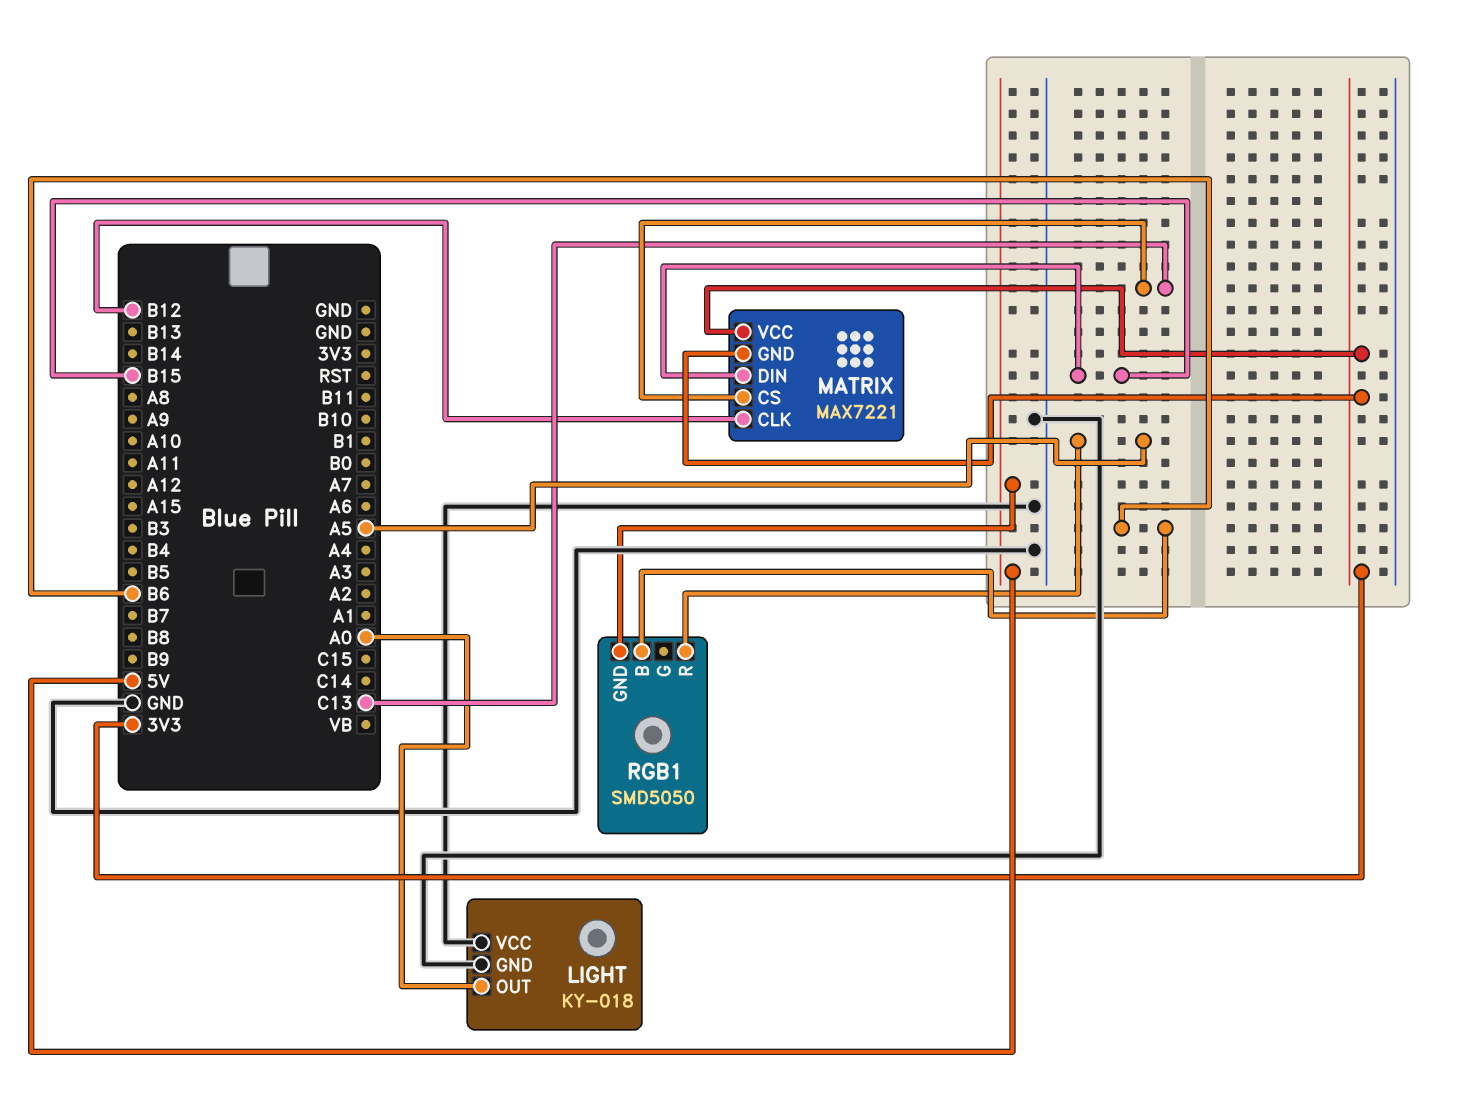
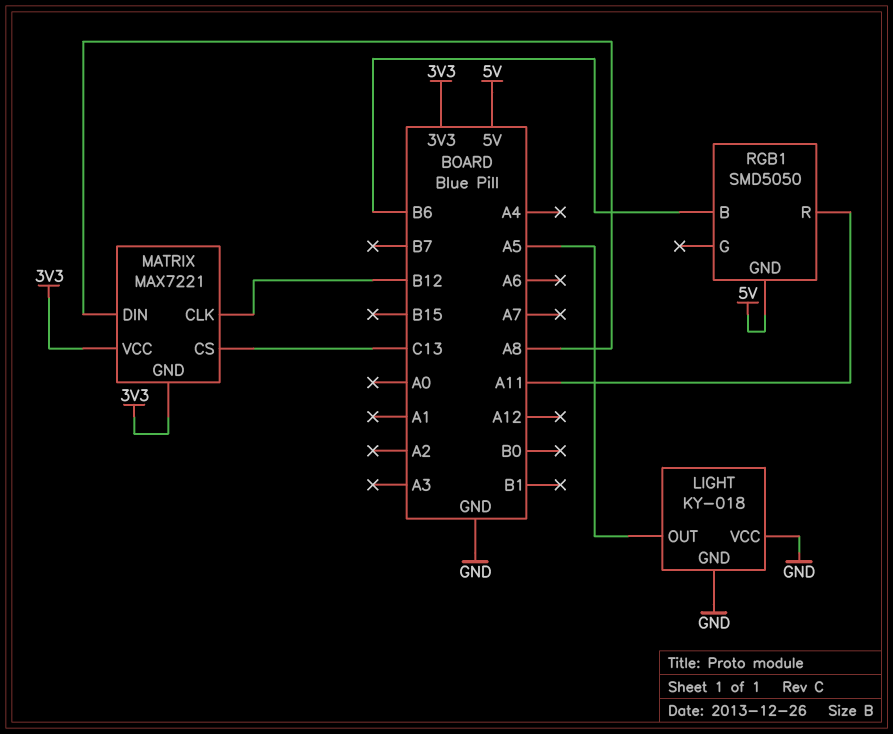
LIGHT pin OUT: A0 -> A5
MATRIX pin DIN: B15 -> A8
RGB1 pin R: A5 -> A11

